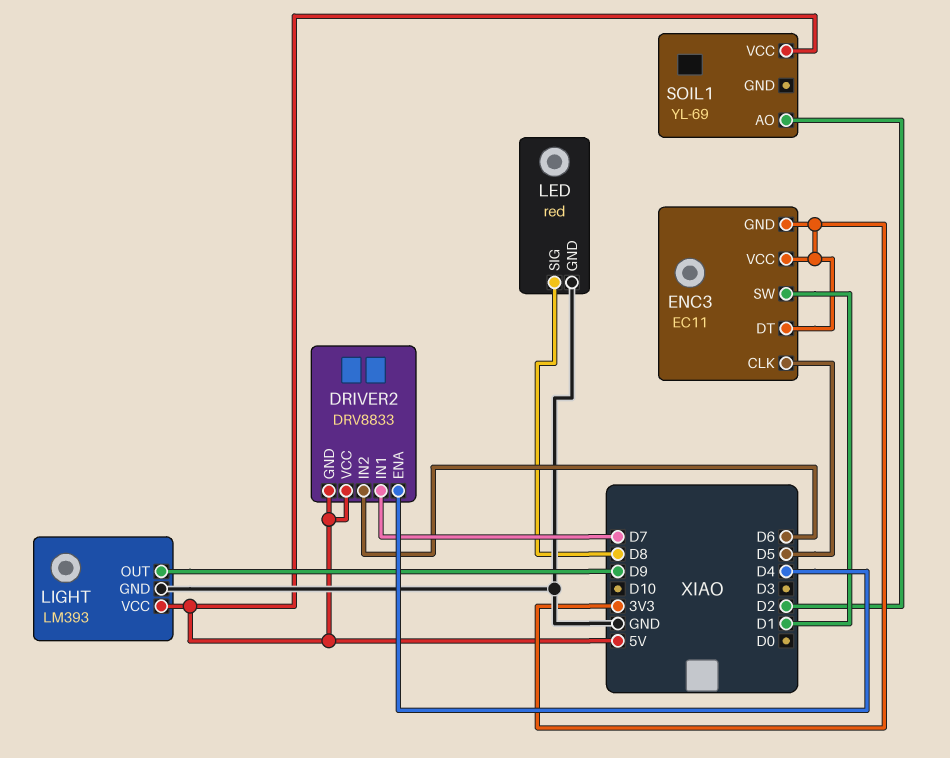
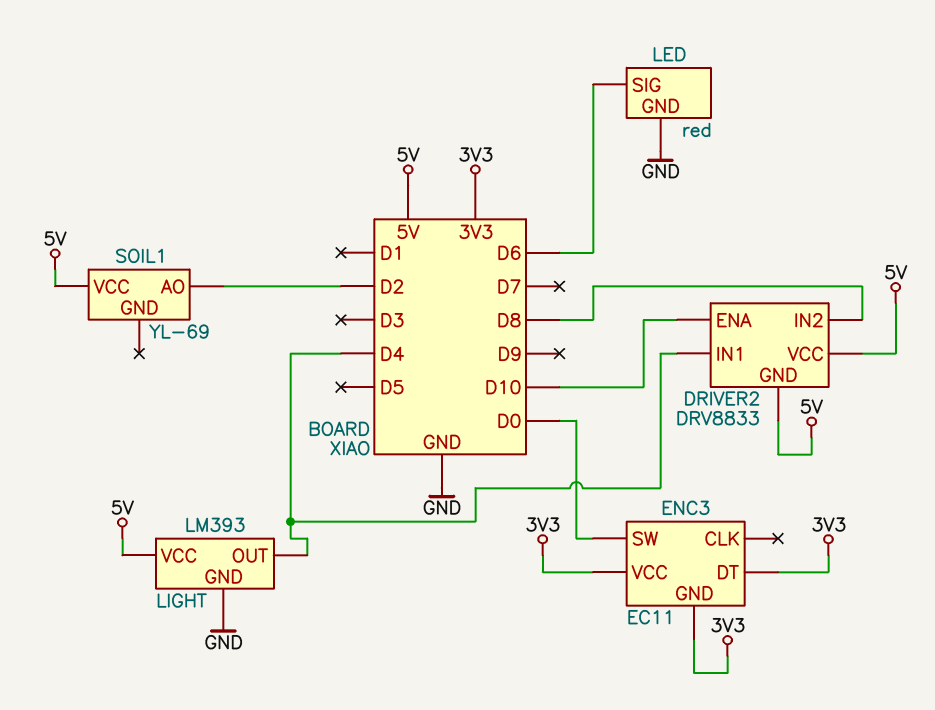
DRIVER2 pin ENA: D4 -> D10
DRIVER2 pin IN1: D7 -> D4
DRIVER2 pin IN2: D6 -> D8
ENC3 pin CLK: D5 -> none
ENC3 pin SW: D1 -> D0
LED pin SIG: D8 -> D6
LIGHT pin OUT: D9 -> D4

